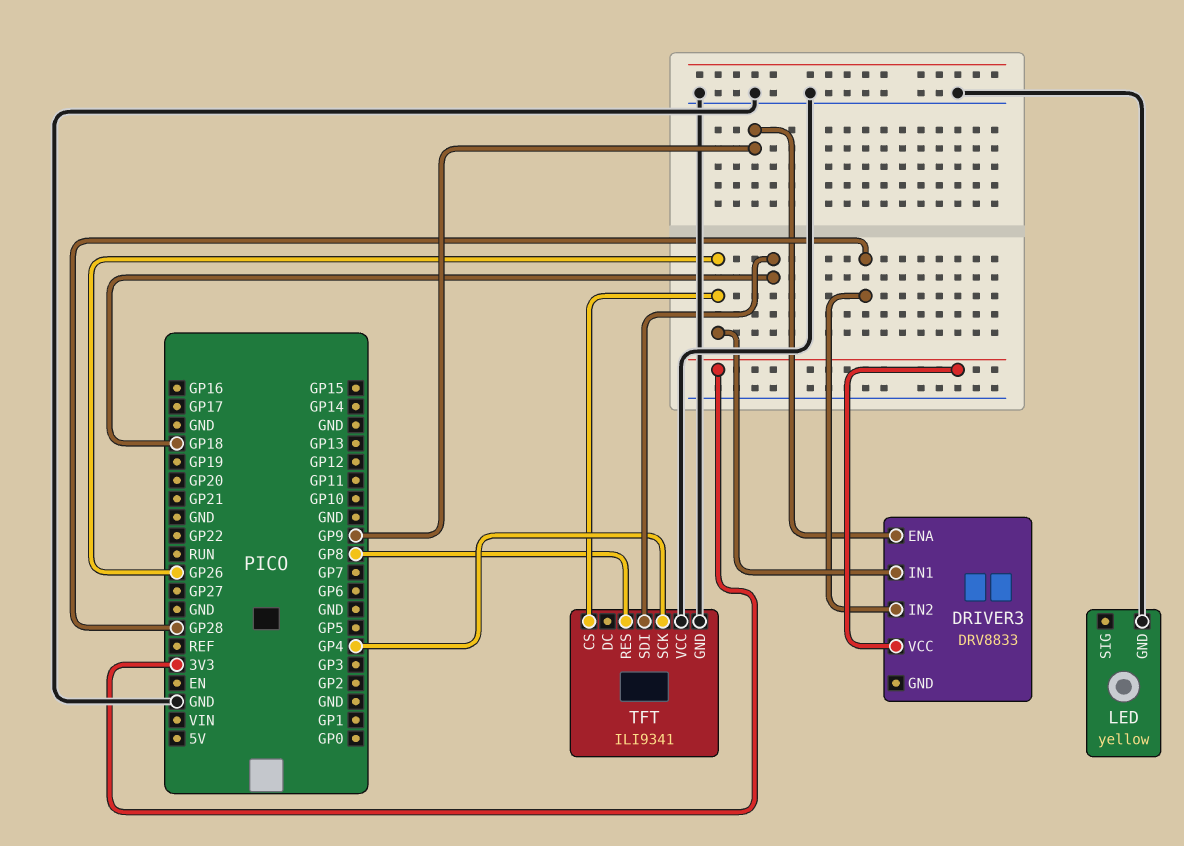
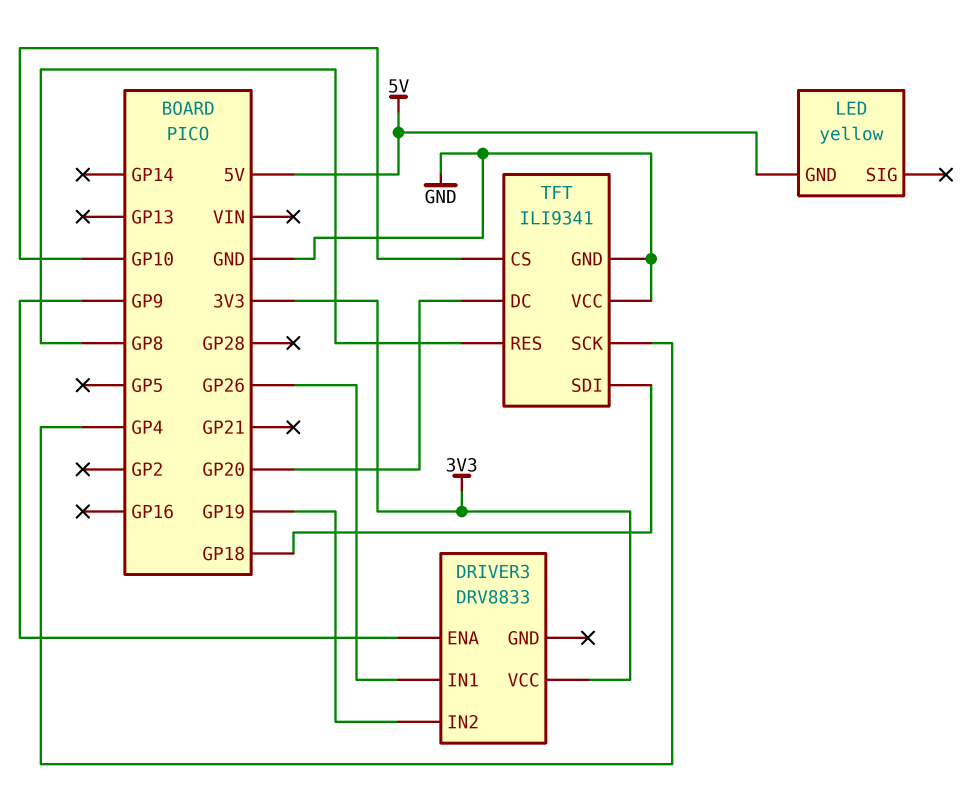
DRIVER3 pin IN2: GP28 -> GP19
LED pin GND: GND -> 5V
TFT pin CS: GP26 -> GP10
TFT pin DC: none -> GP20

